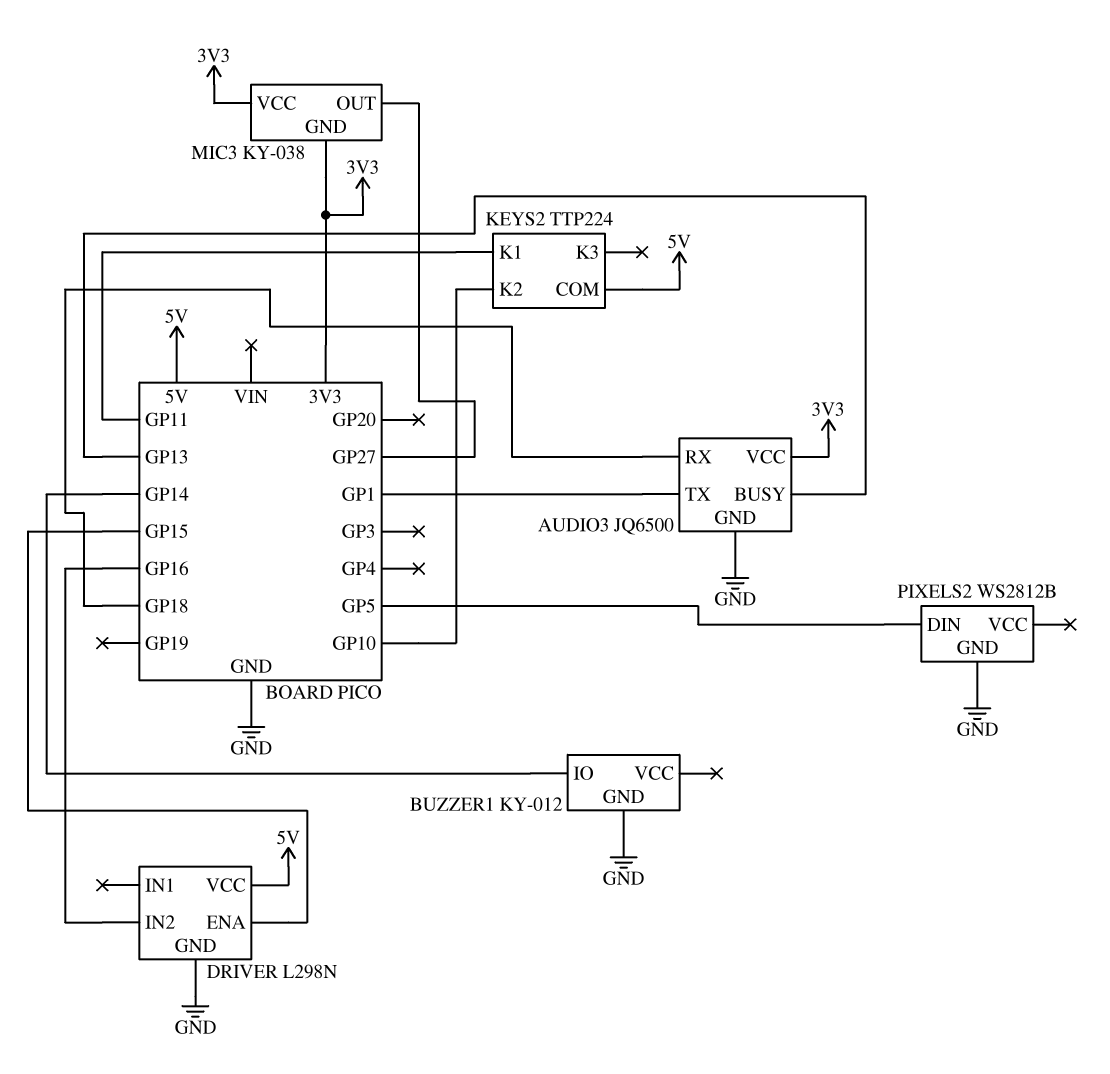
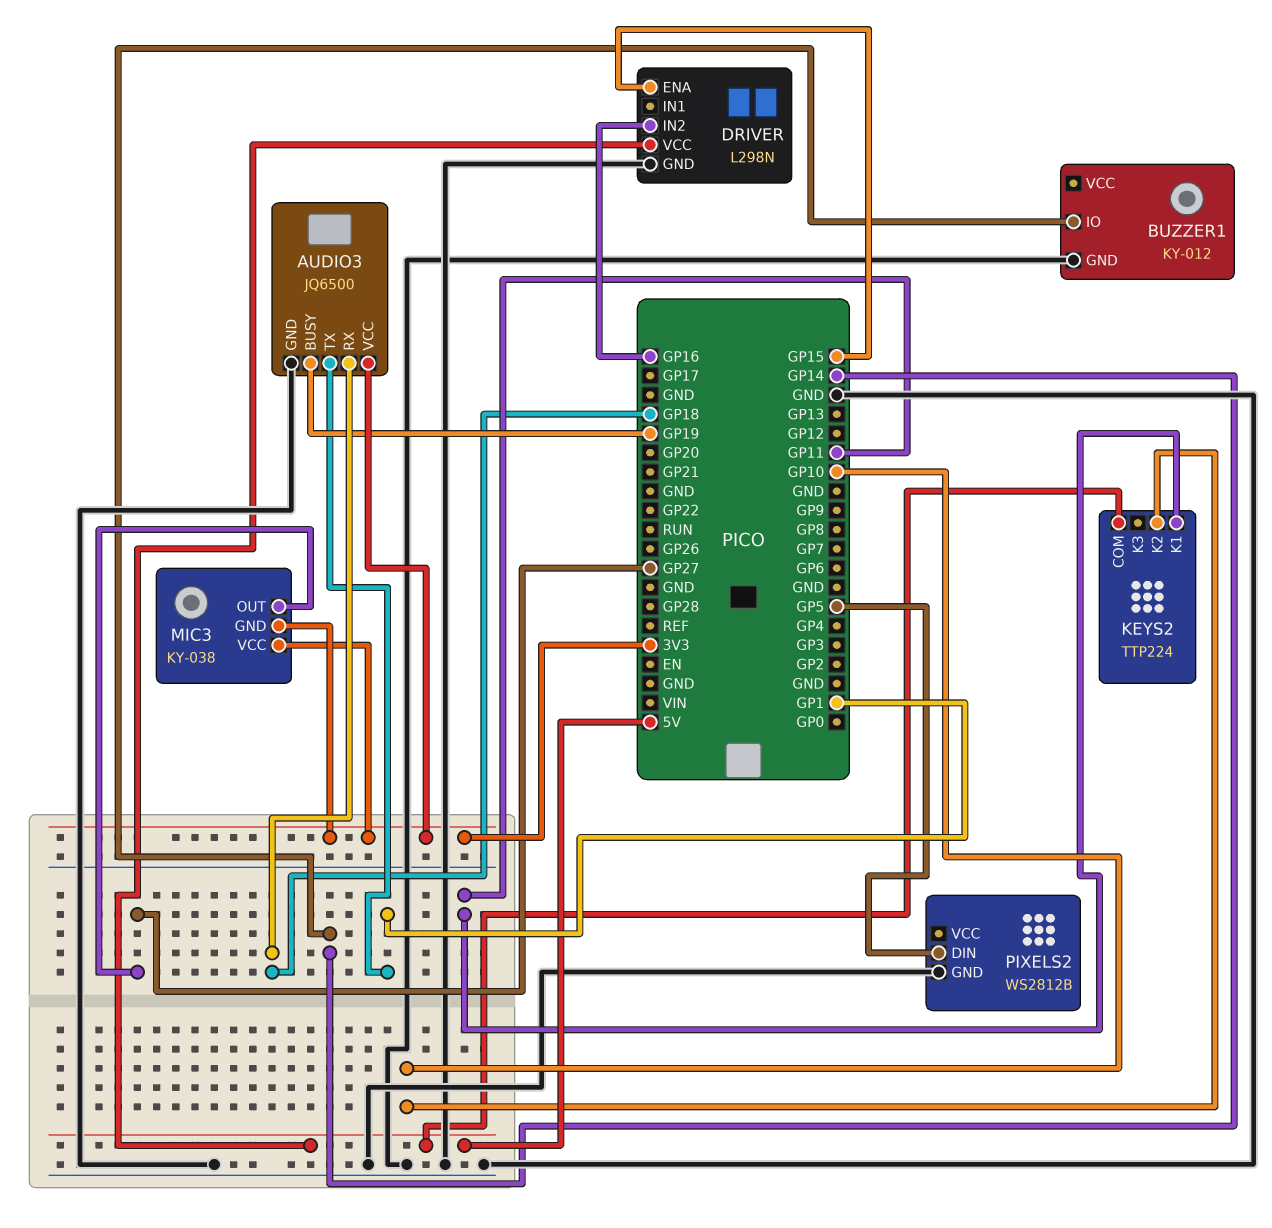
AUDIO3 pin BUSY: GP13 -> GP19

